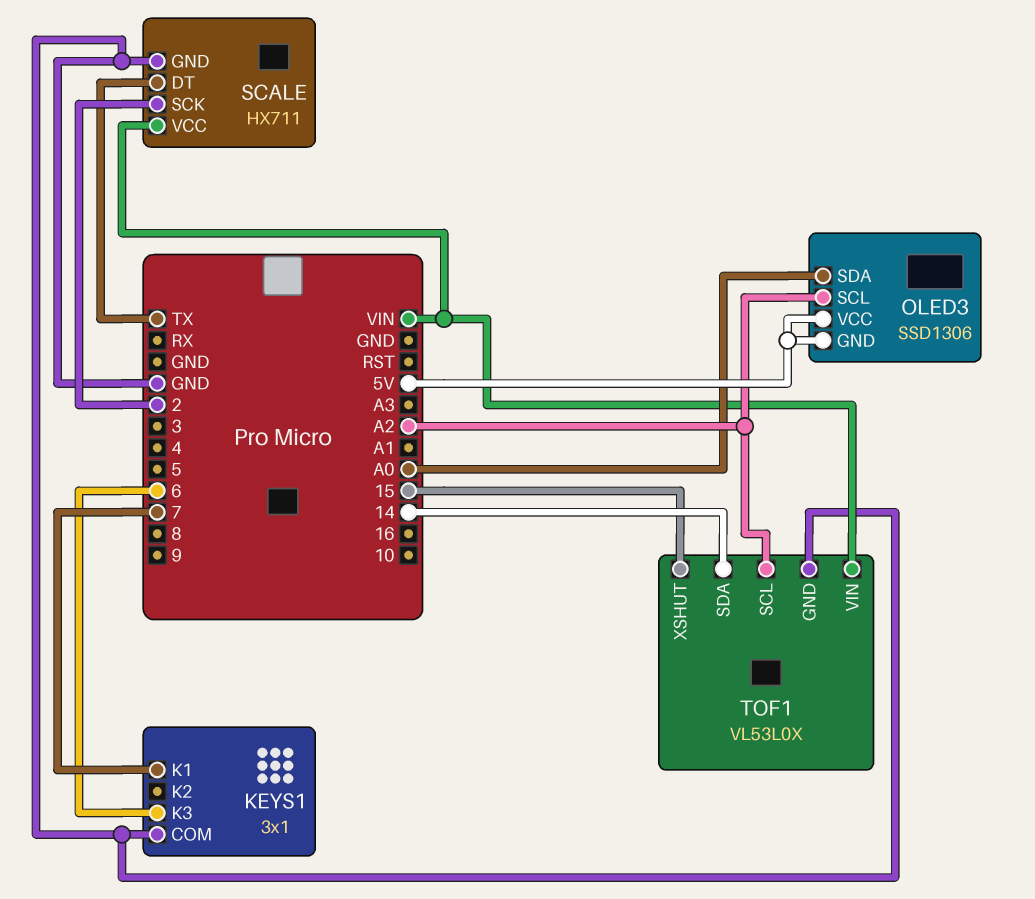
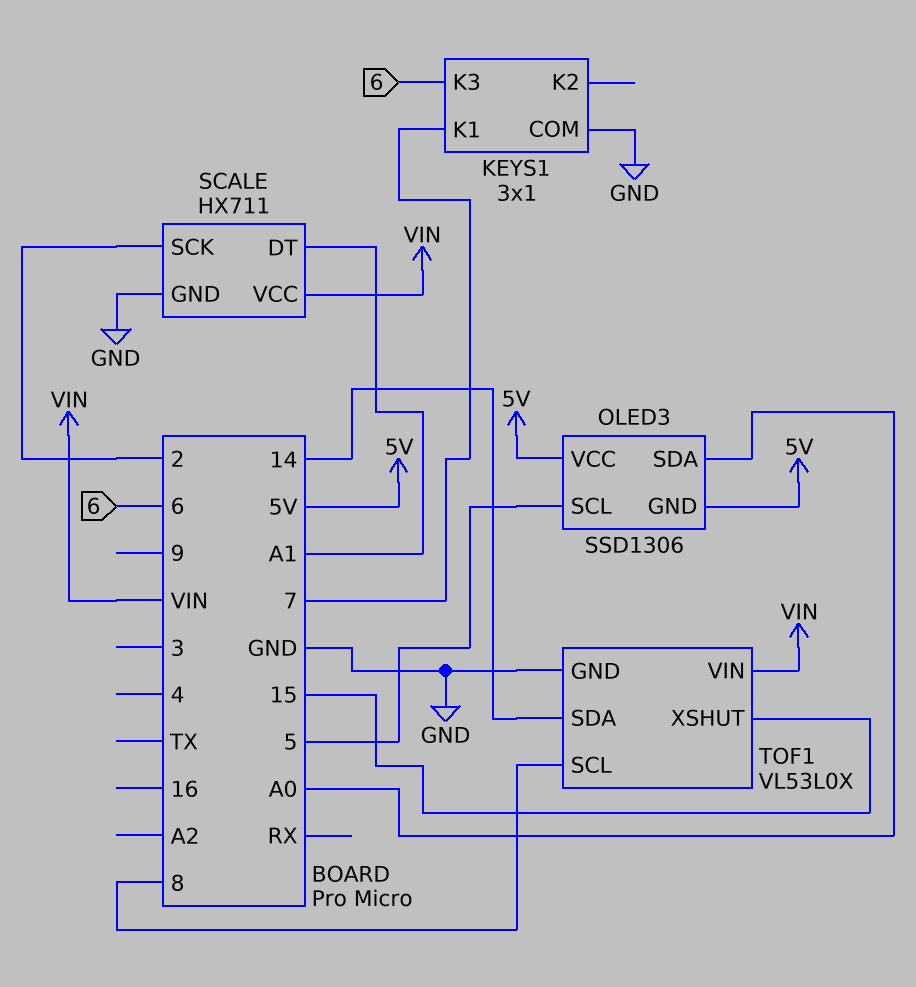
OLED3 pin SCL: A2 -> 5
SCALE pin DT: TX -> A1
TOF1 pin SCL: A2 -> 8

